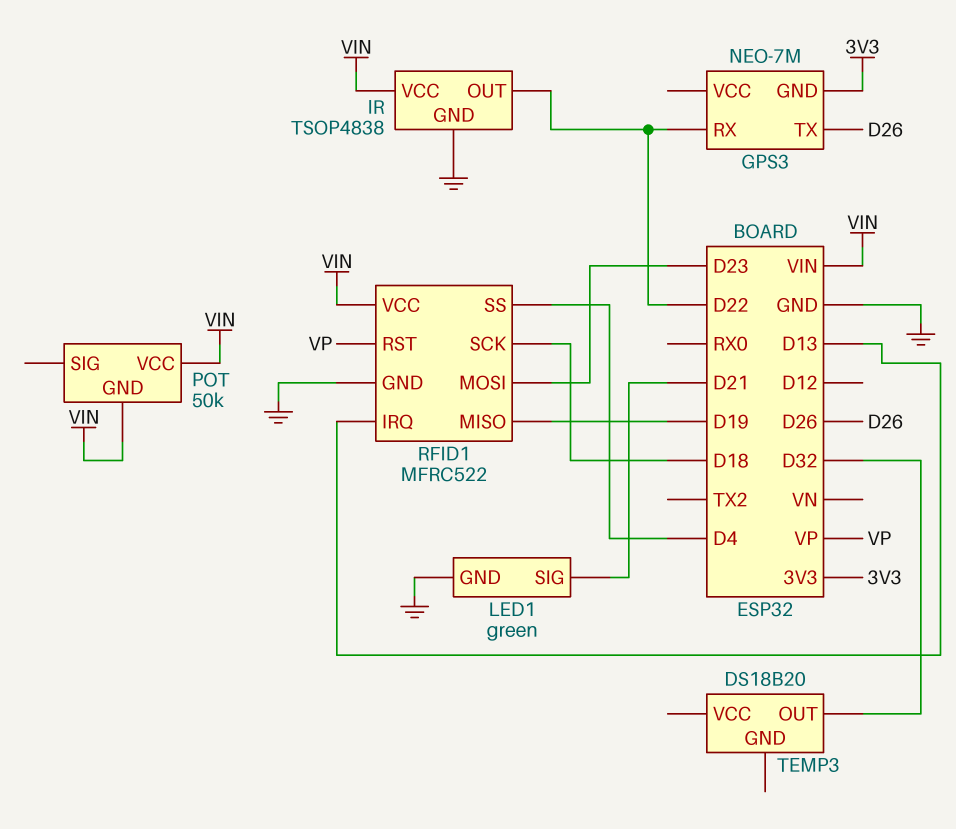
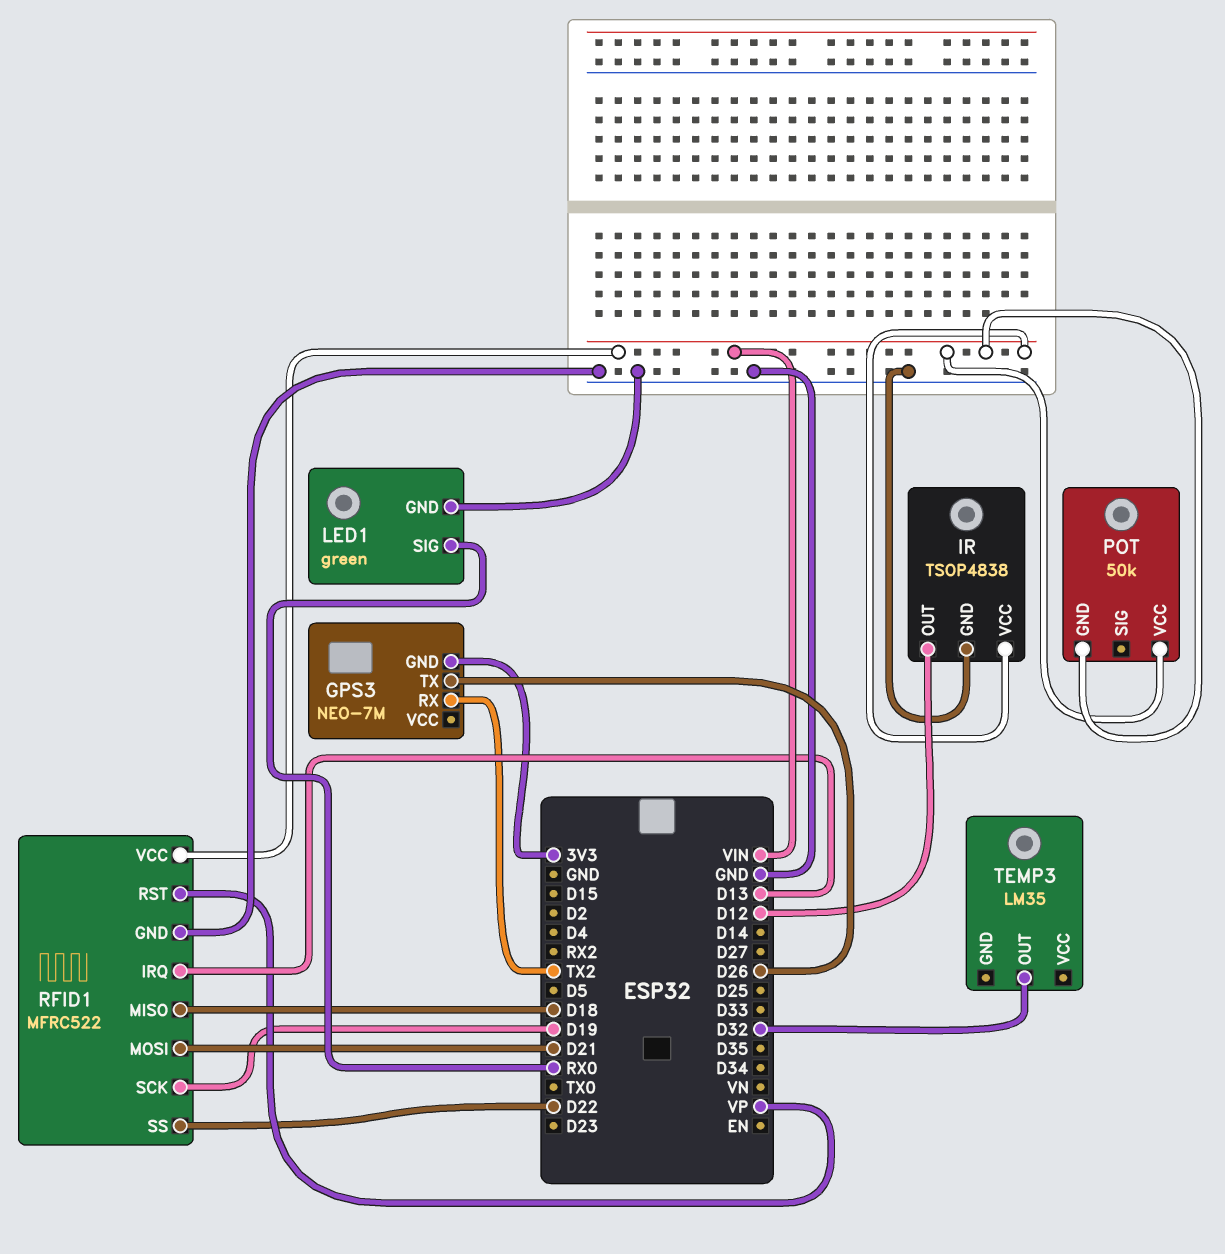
GPS3 pin RX: D22 -> TX2
IR pin OUT: D22 -> D12
LED1 pin SIG: D21 -> RX0
RFID1 pin MISO: D19 -> D18
RFID1 pin MOSI: D23 -> D21
RFID1 pin SCK: D18 -> D19
RFID1 pin SS: D4 -> D22
TEMP3: DS18B20 -> LM35

